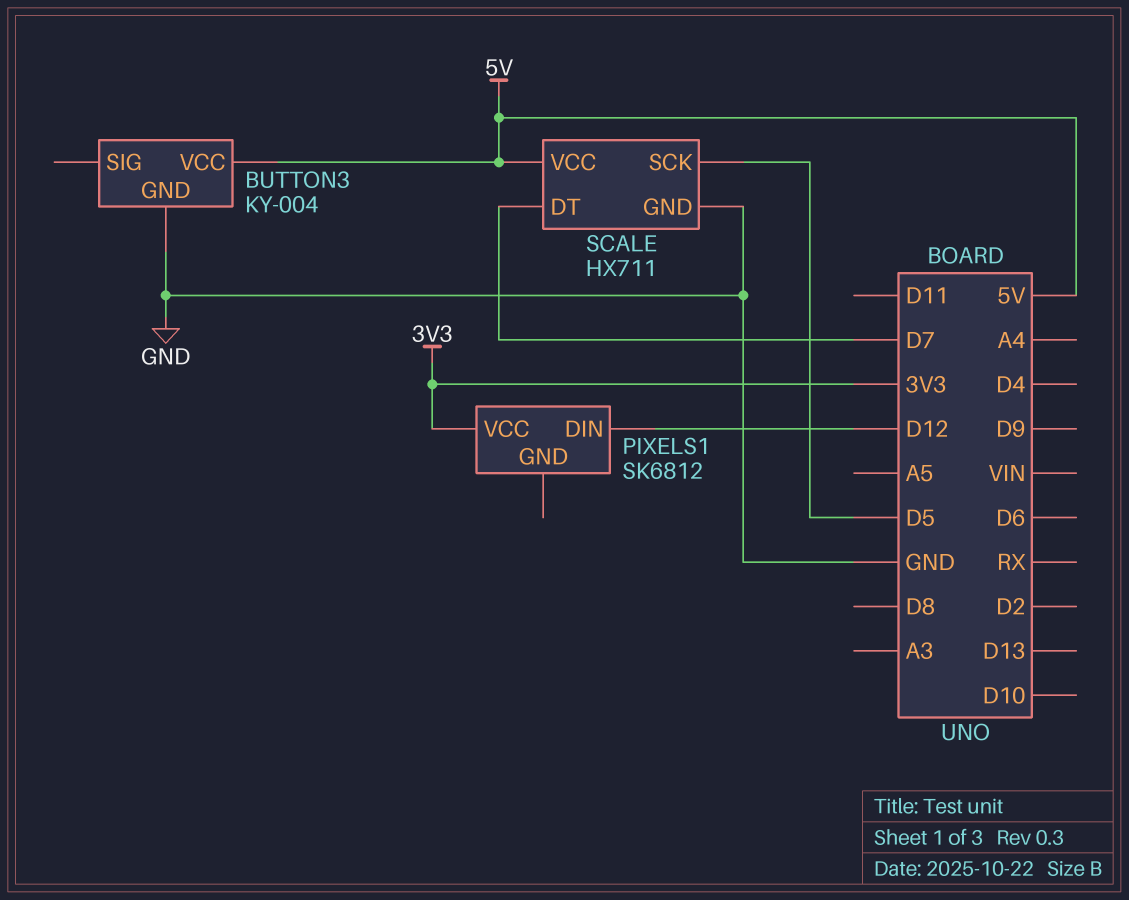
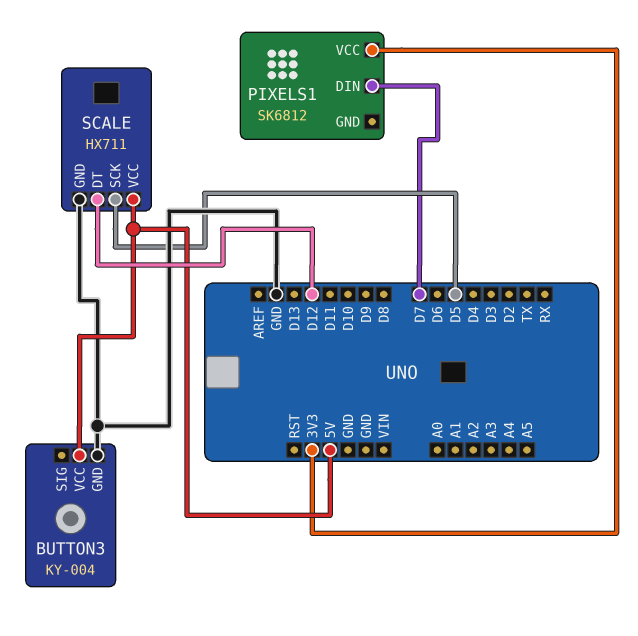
PIXELS1 pin DIN: D12 -> D7
SCALE pin DT: D7 -> D12

